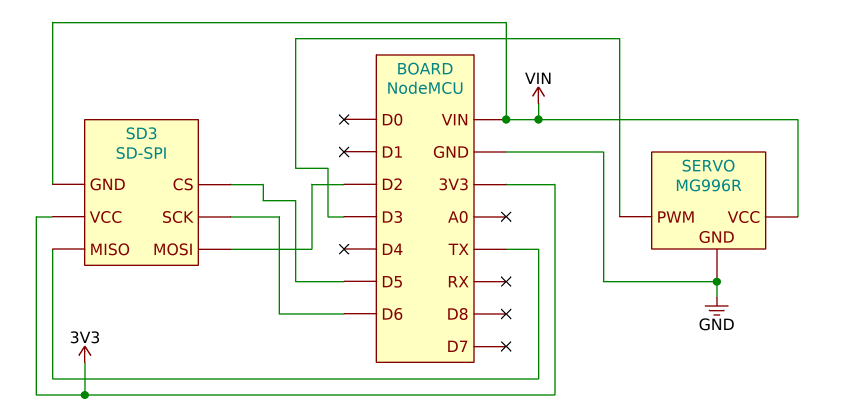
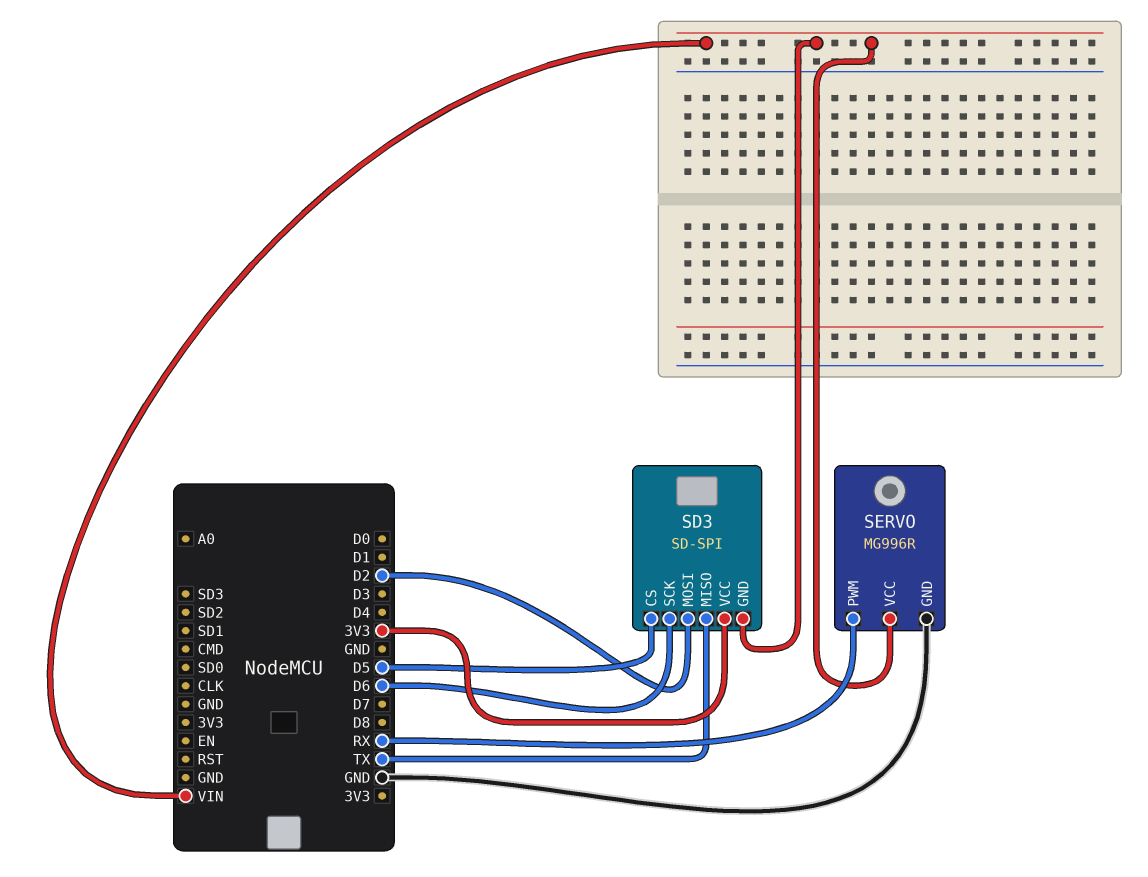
SERVO pin PWM: D3 -> RX

